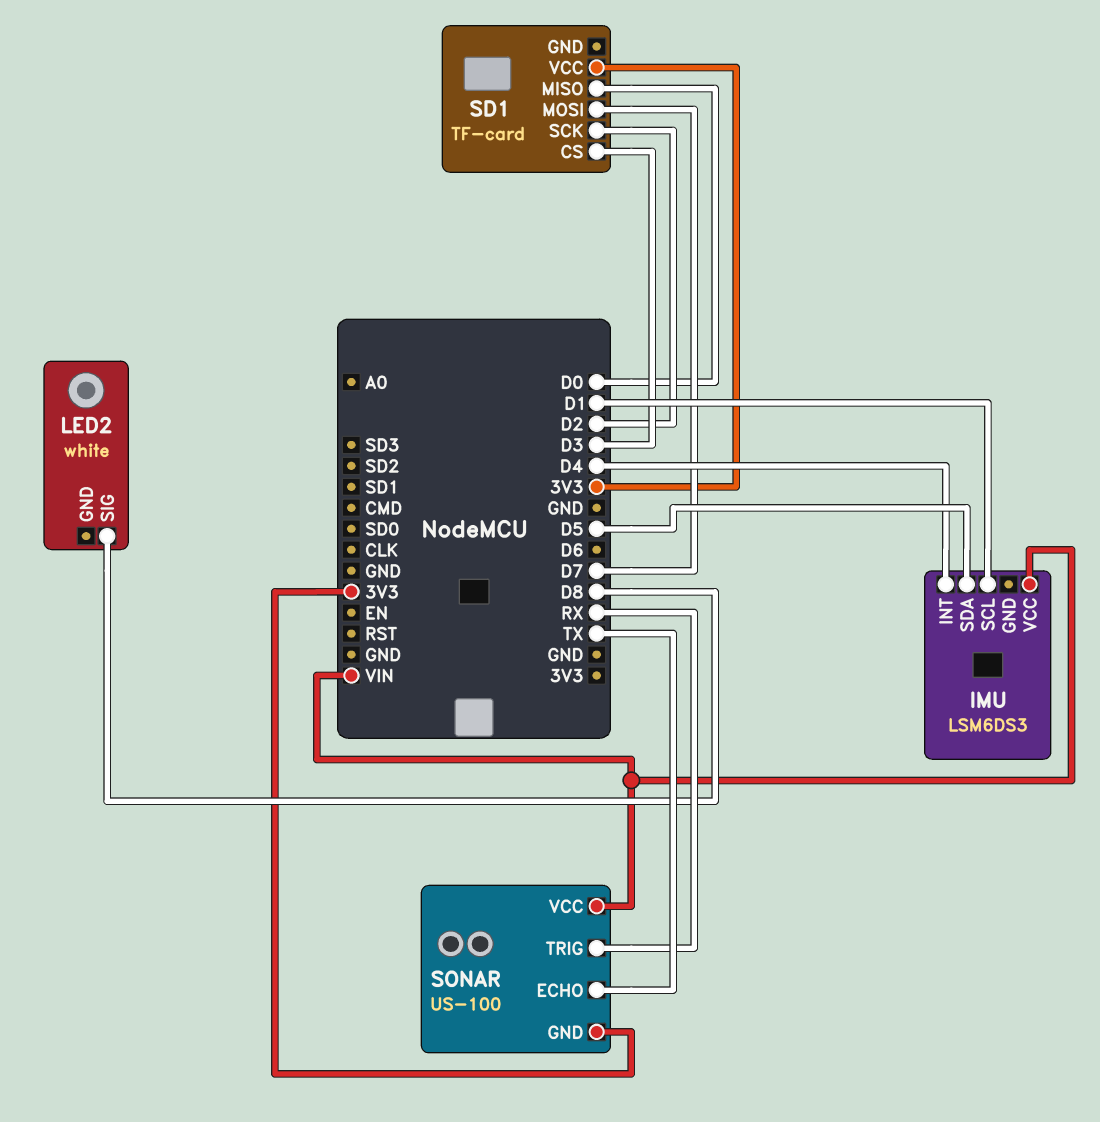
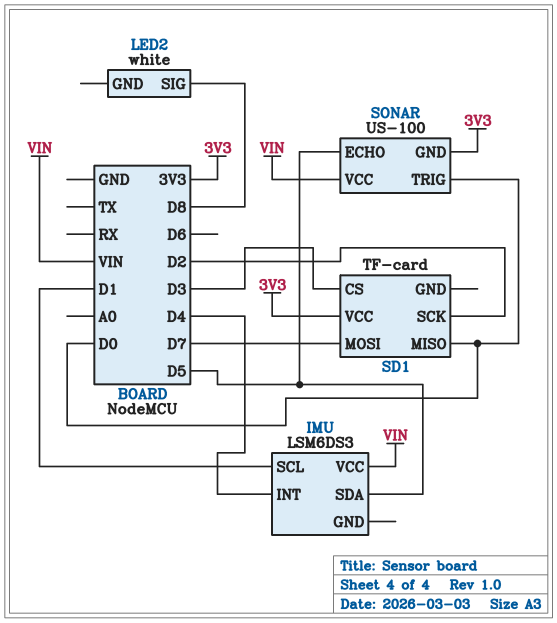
SONAR pin ECHO: TX -> D5
SONAR pin TRIG: RX -> D0

